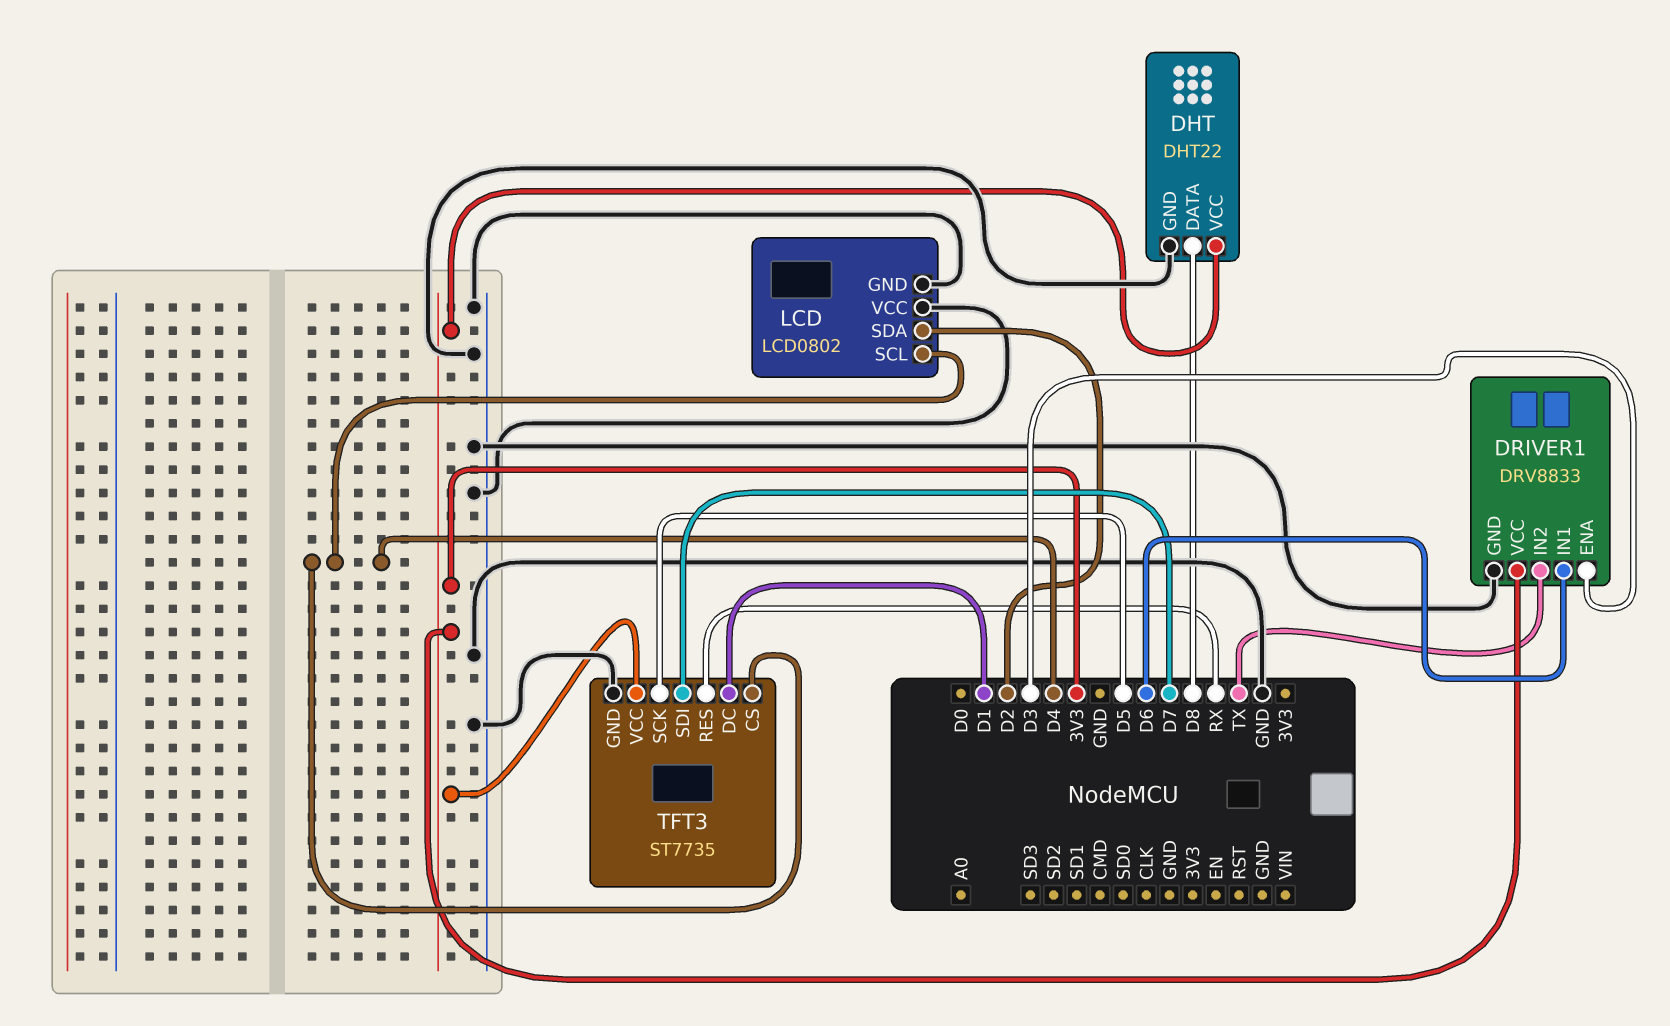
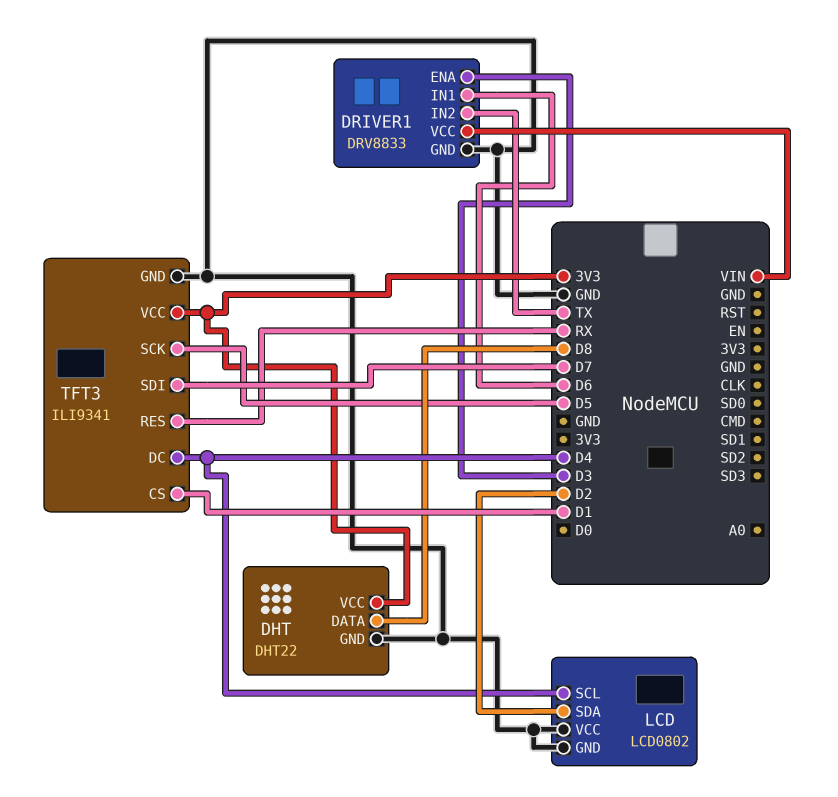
DRIVER1 pin VCC: 3V3 -> VIN
TFT3: ST7735 -> ILI9341
TFT3 pin CS: D4 -> D1
TFT3 pin DC: D1 -> D4

